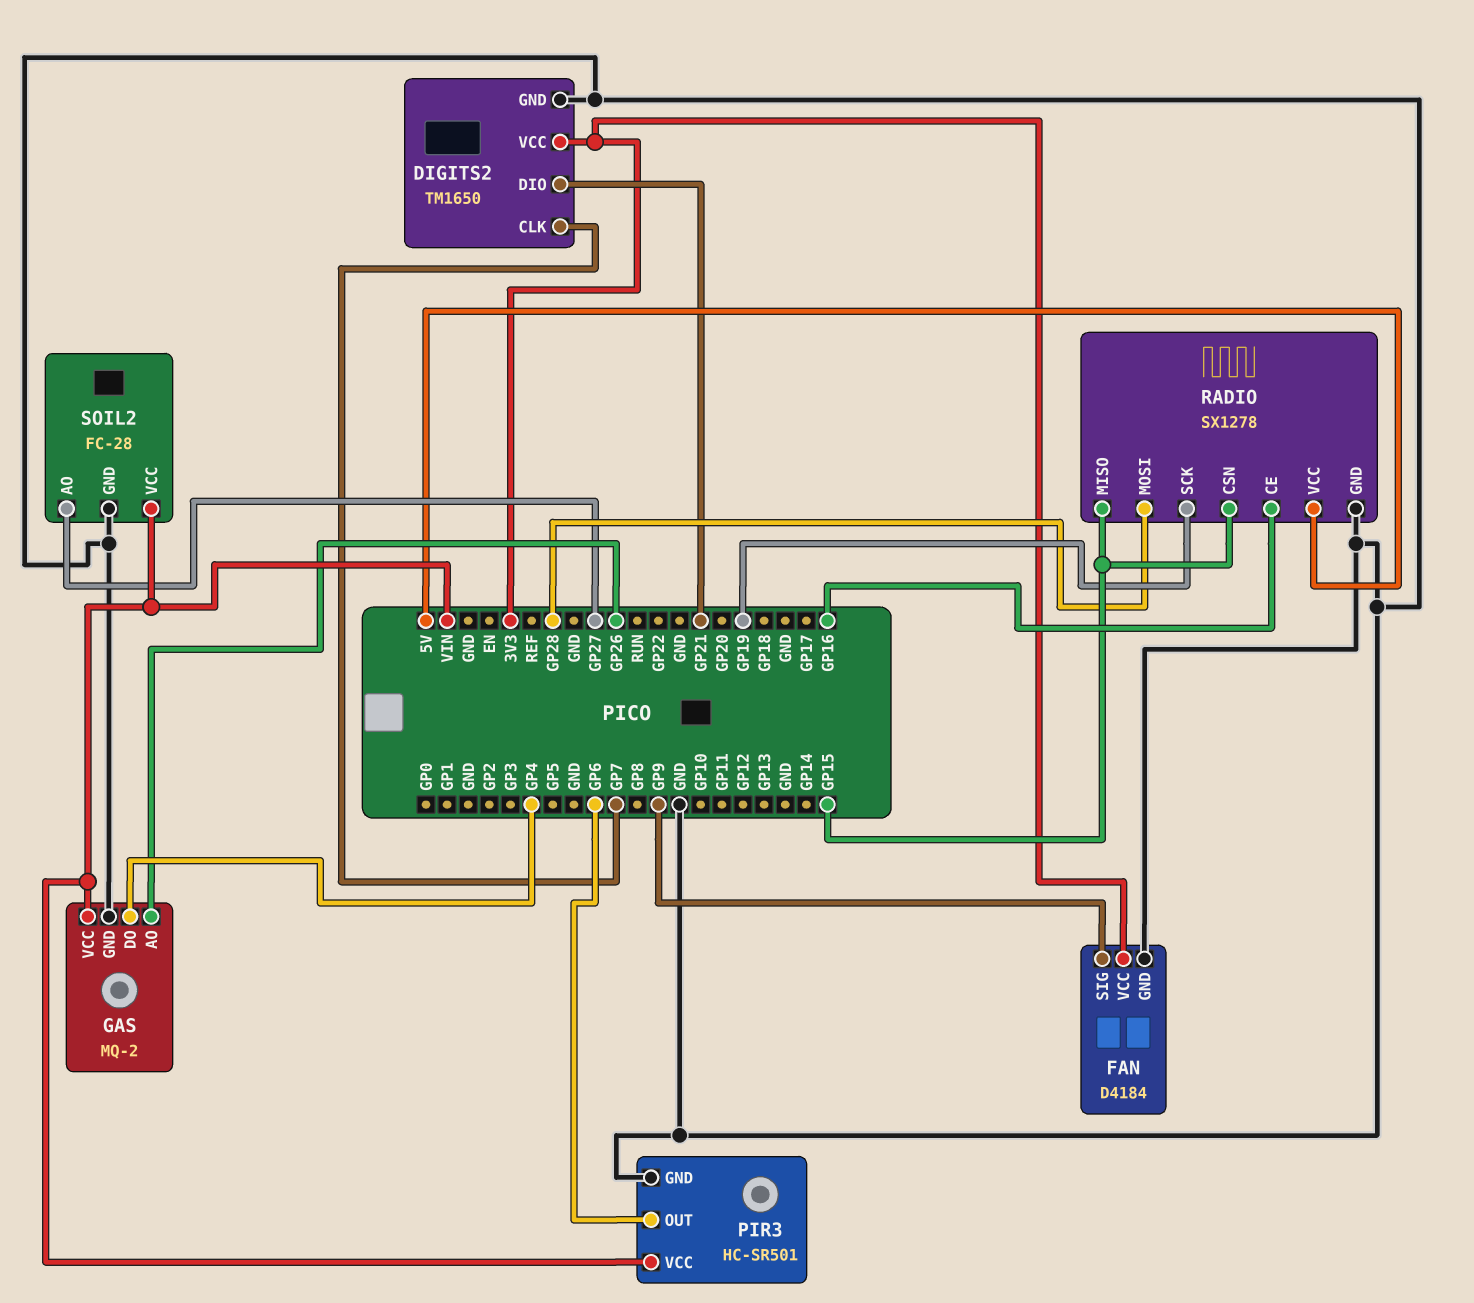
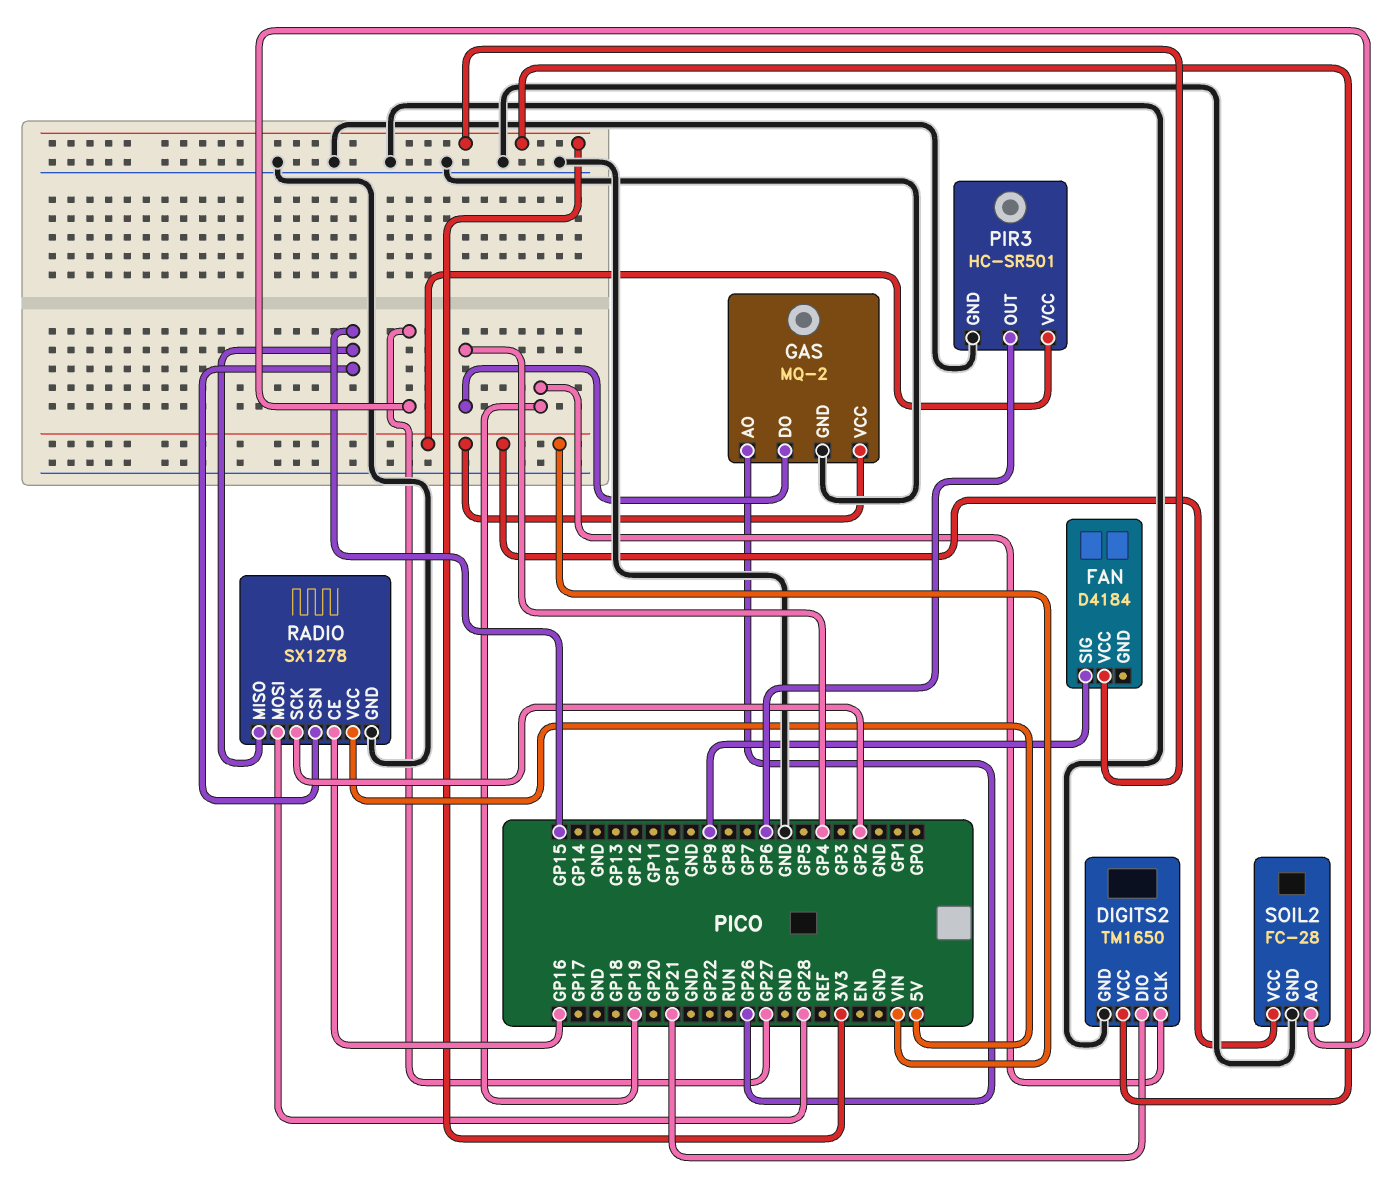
DIGITS2 pin CLK: GP7 -> GP19
FAN pin GND: GND -> none
RADIO pin SCK: GP19 -> GP2

